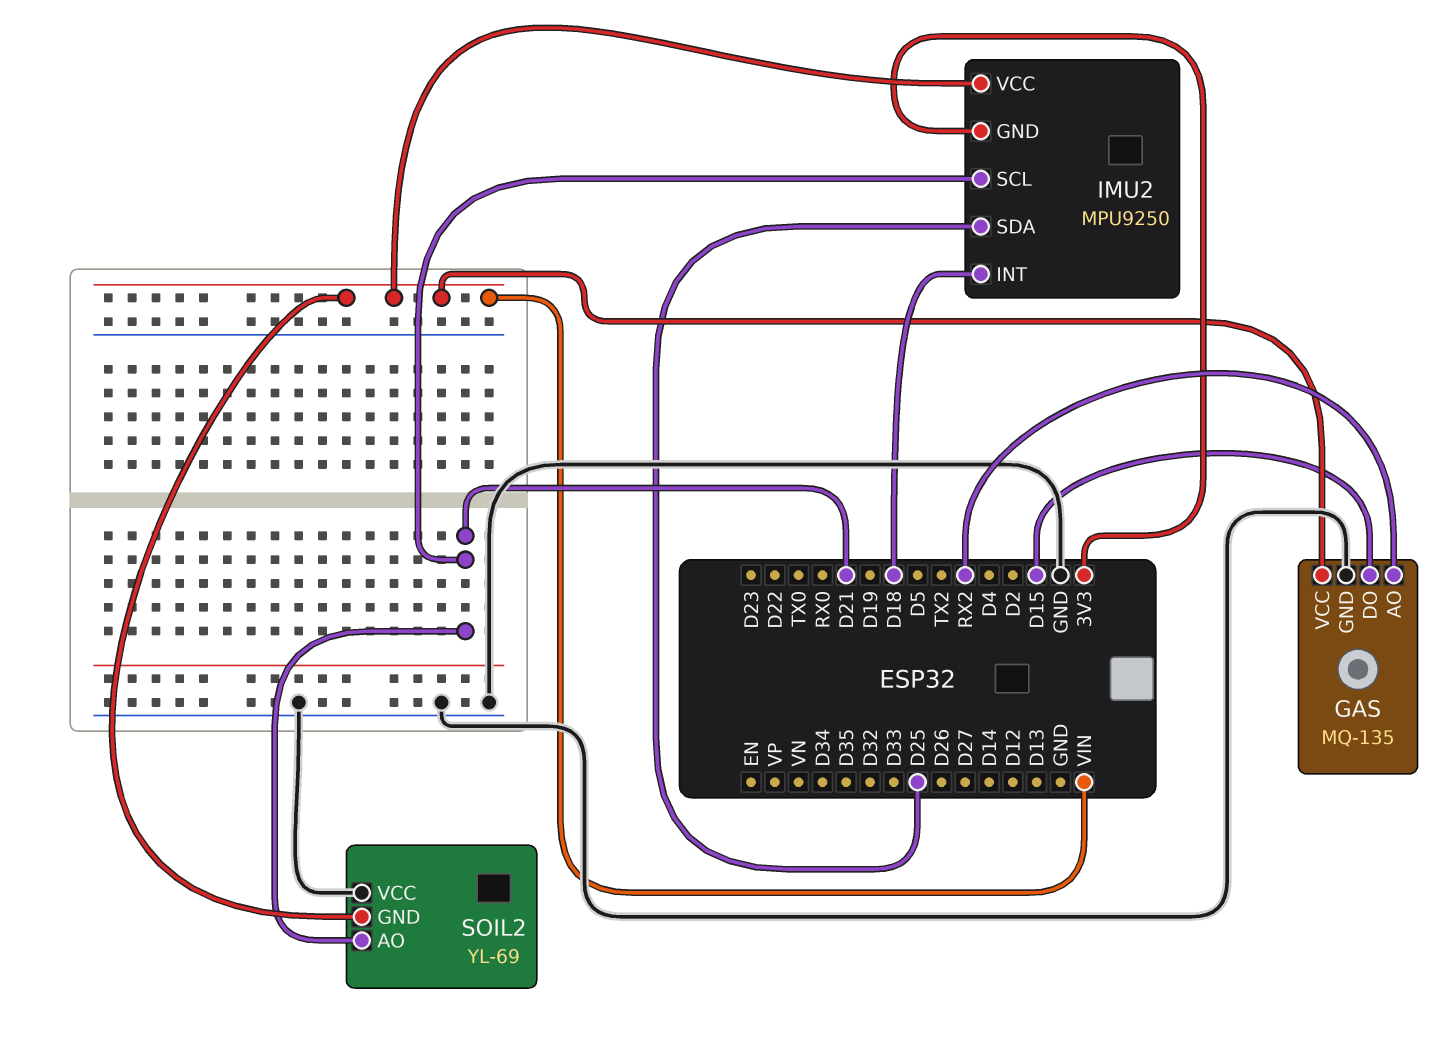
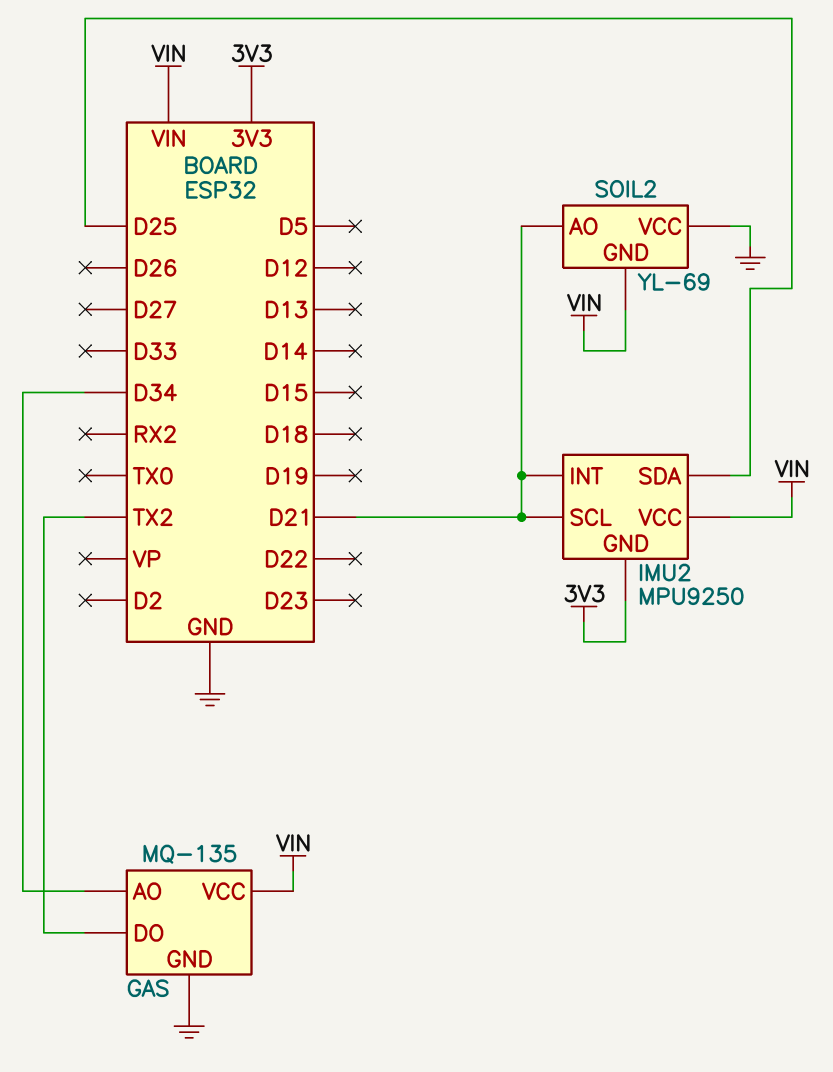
GAS pin AO: RX2 -> D34
GAS pin DO: D15 -> TX2
IMU2 pin INT: D18 -> D21

